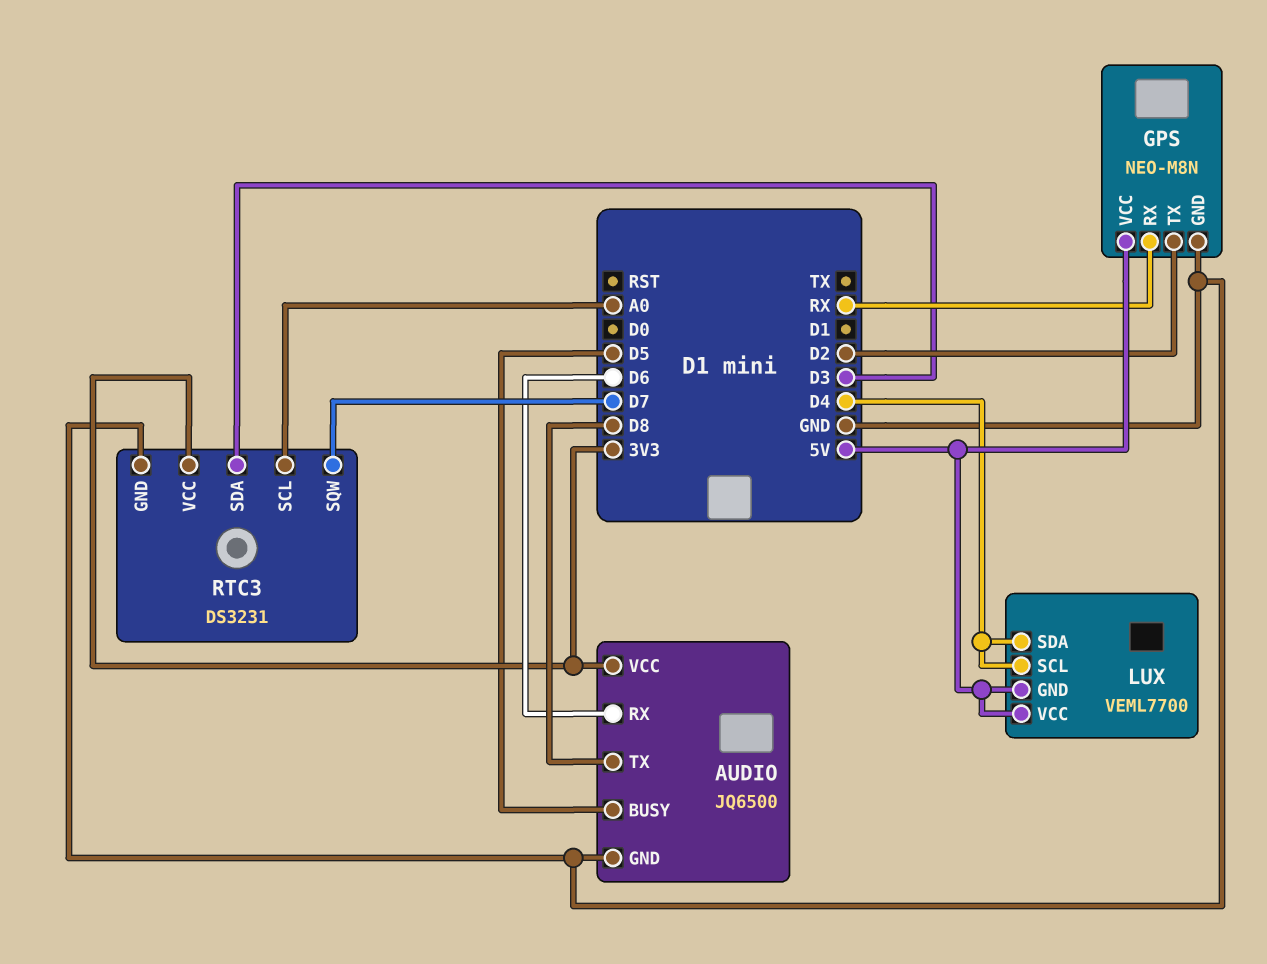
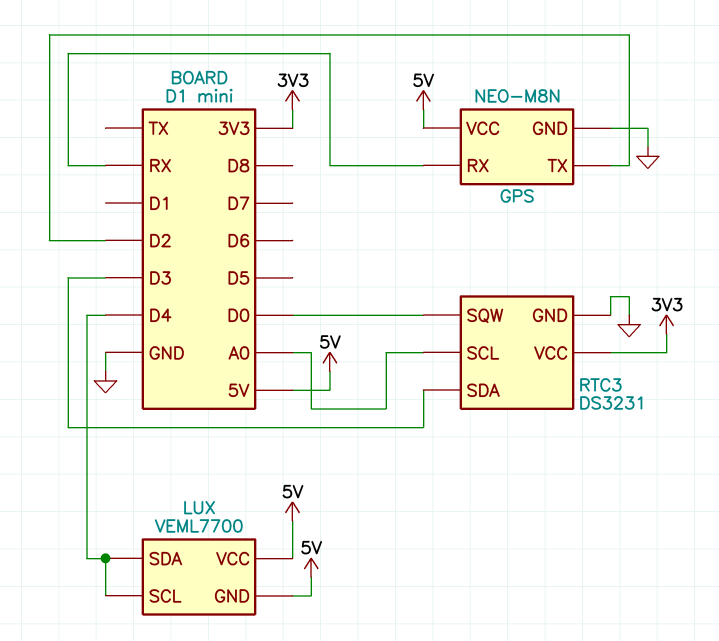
AUDIO: JQ6500 -> none
AUDIO pin BUSY: D5 -> none
AUDIO pin GND: GND -> none
AUDIO pin RX: D6 -> none
AUDIO pin TX: D8 -> none
AUDIO pin VCC: 3V3 -> none
RTC3 pin SQW: D7 -> D0

